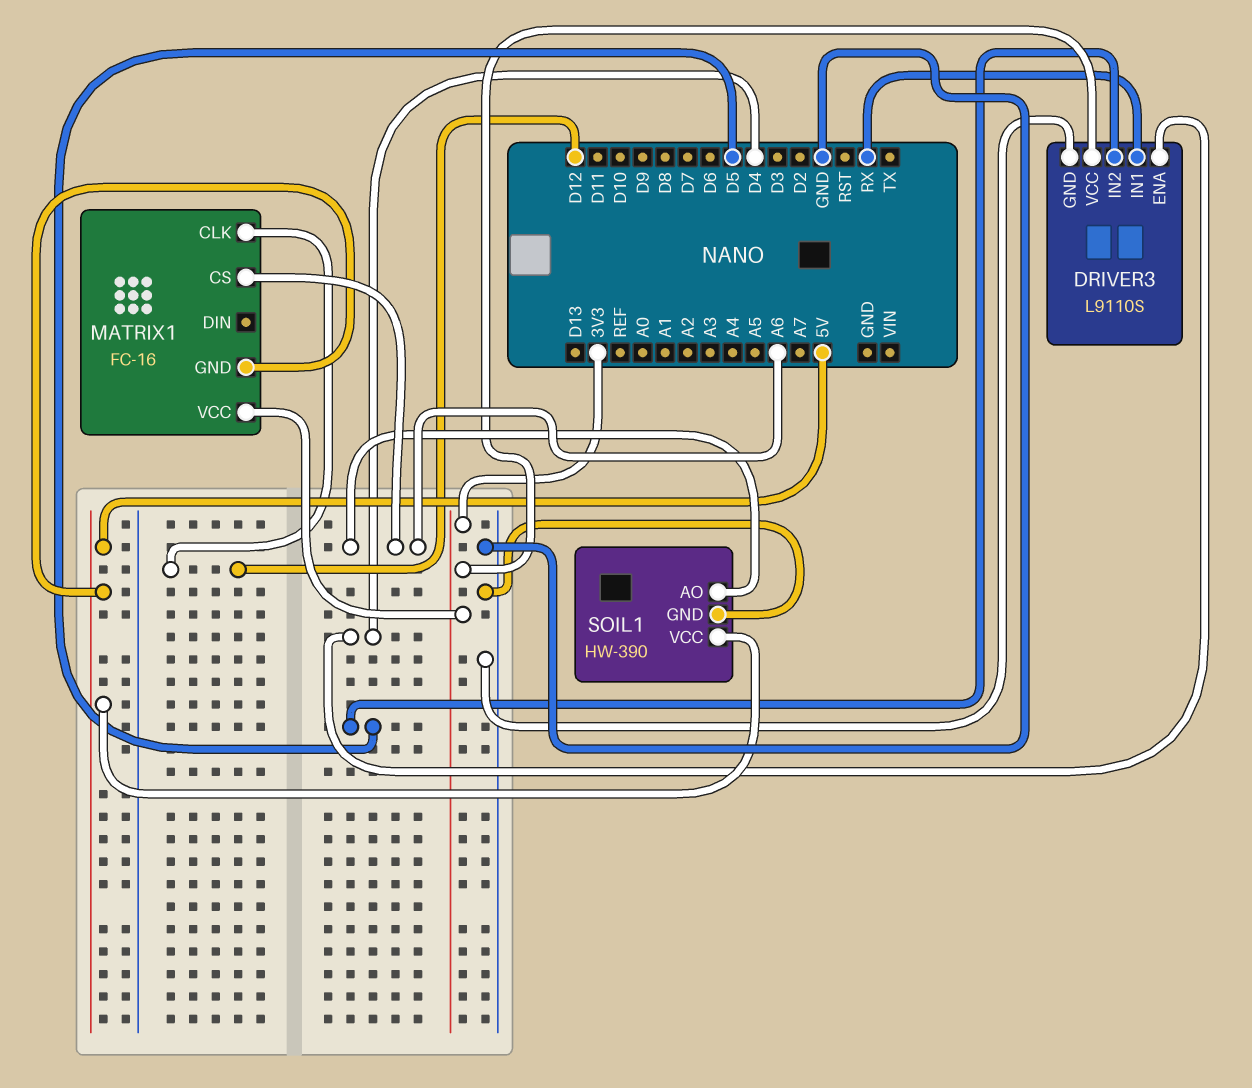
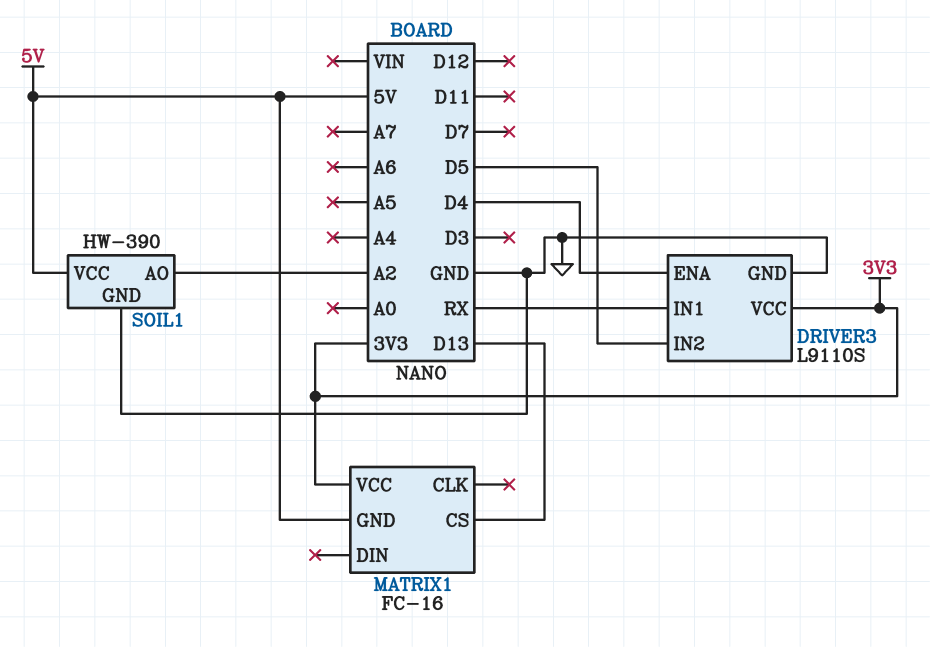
MATRIX1 pin CLK: D12 -> none
MATRIX1 pin CS: A6 -> D13
SOIL1 pin AO: A6 -> A2

